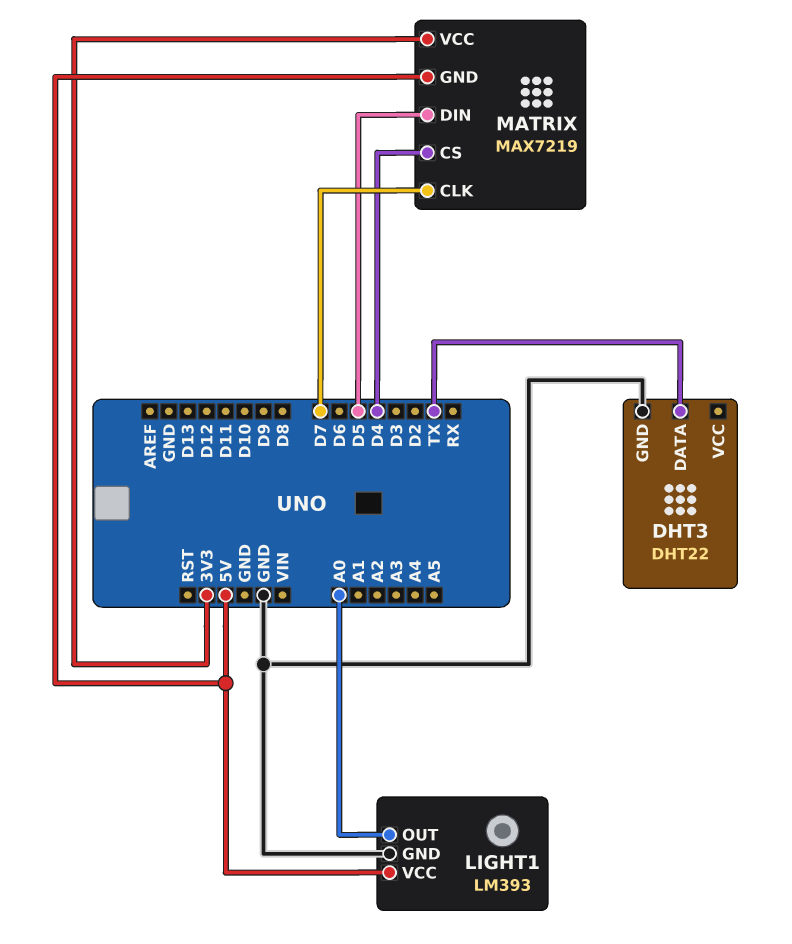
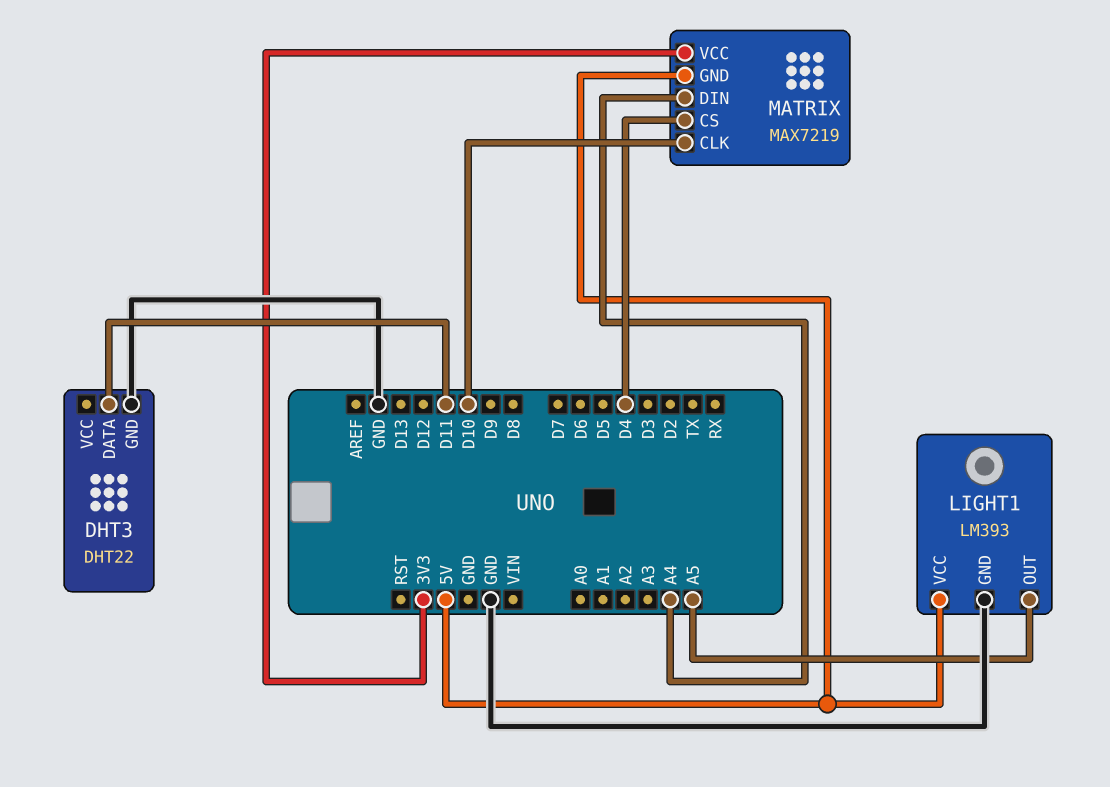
DHT3 pin DATA: TX -> D11
LIGHT1 pin OUT: A0 -> A5
MATRIX pin CLK: D7 -> D10
MATRIX pin DIN: D5 -> A4

